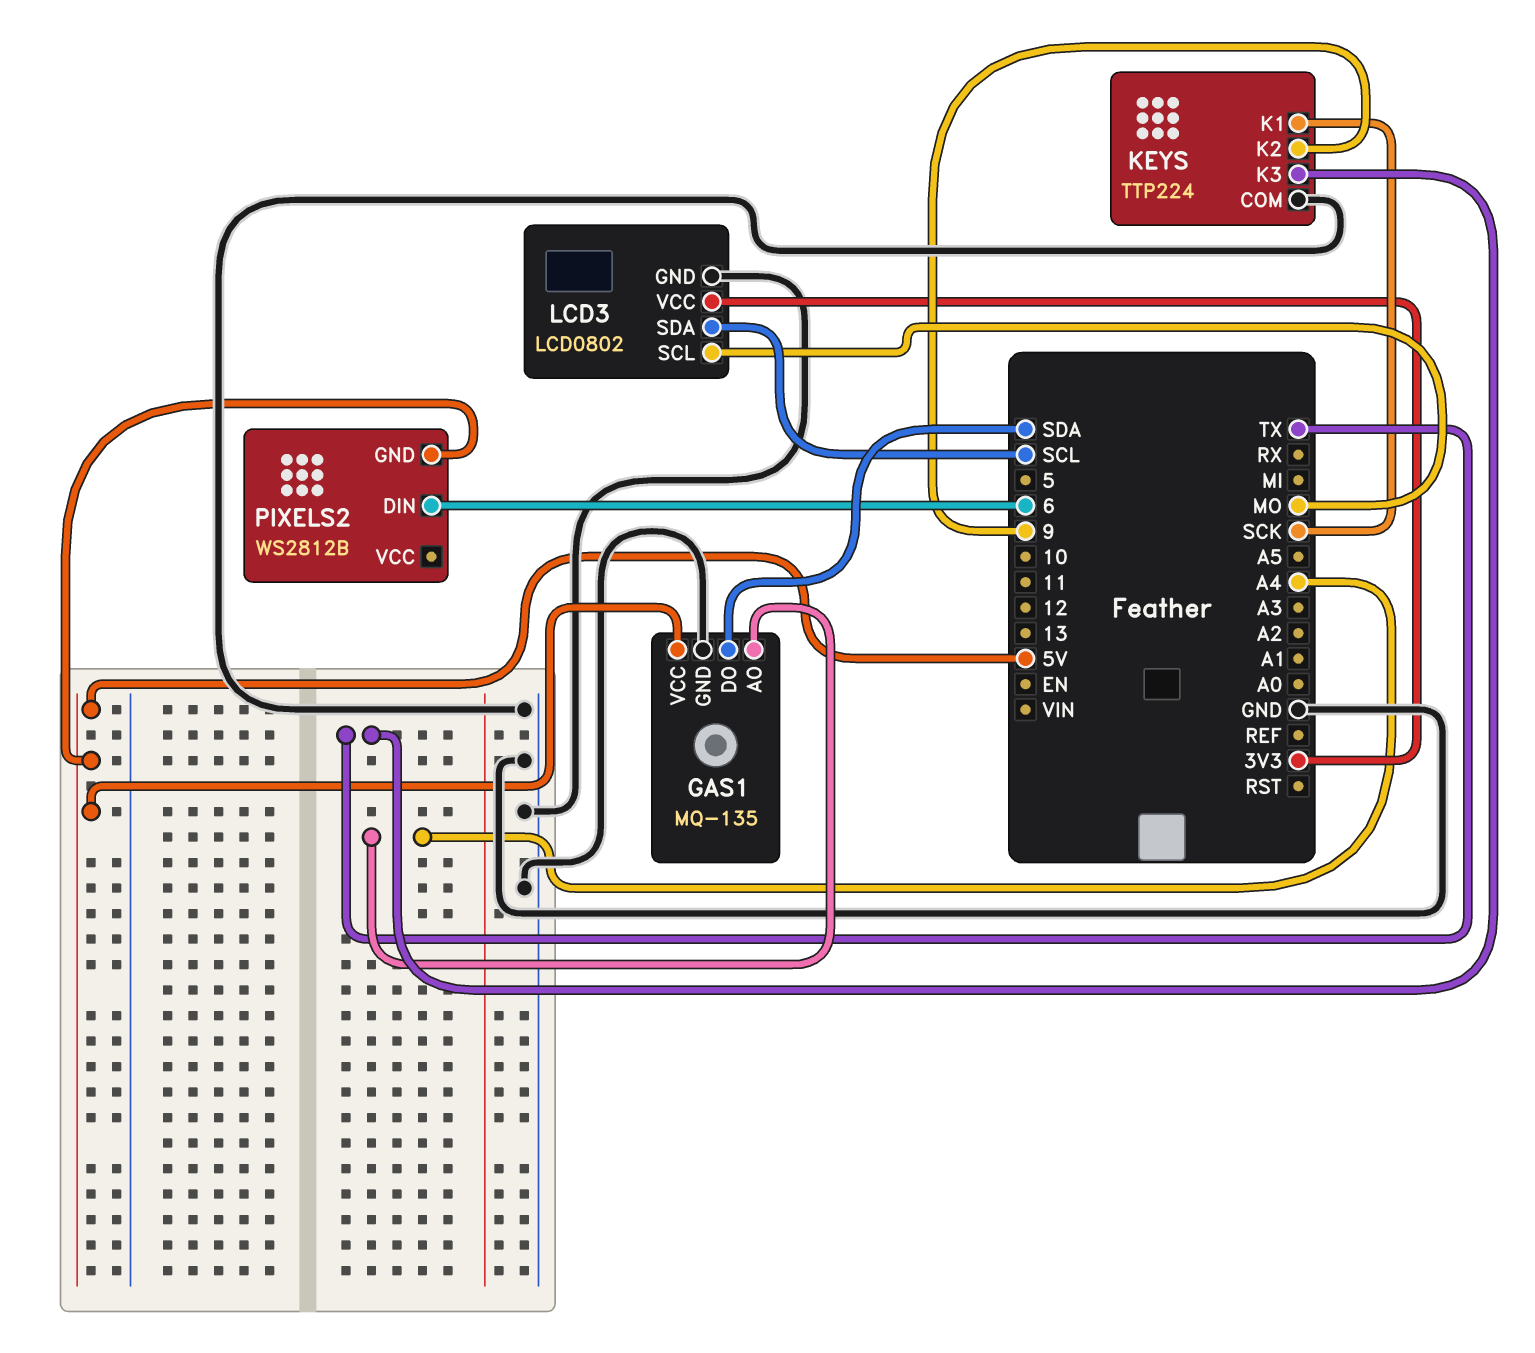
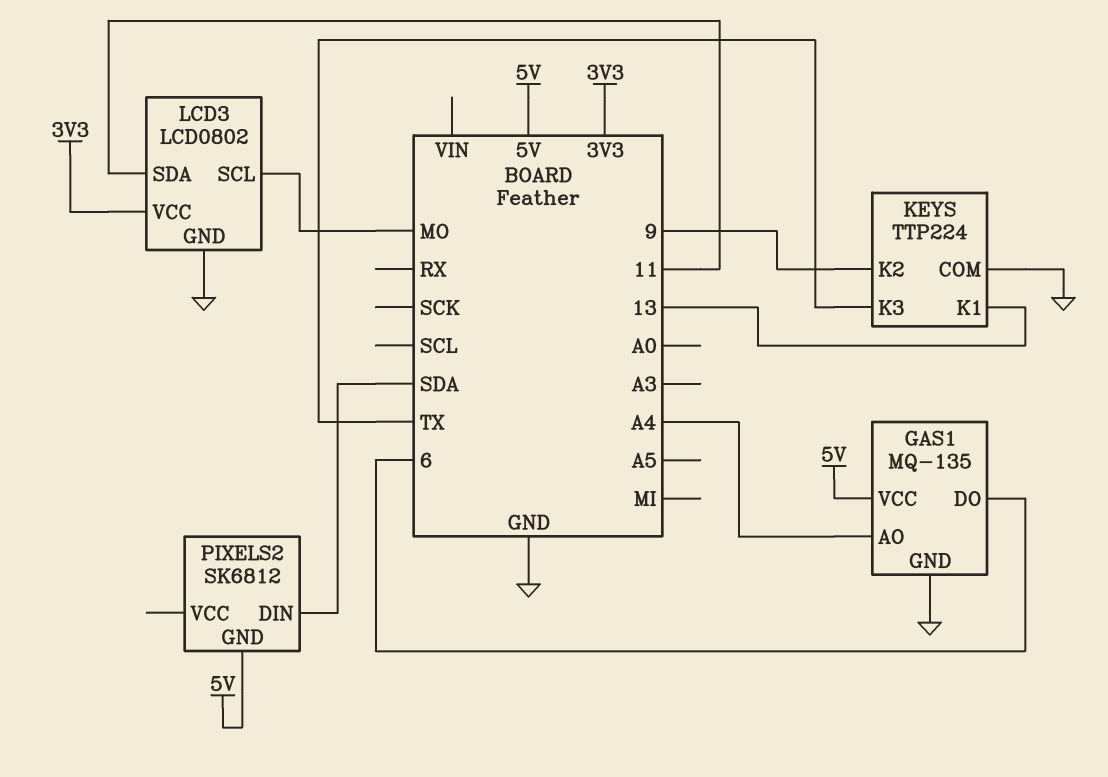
GAS1 pin DO: SDA -> 6
KEYS pin K1: SCK -> 13
LCD3 pin SDA: SCL -> 11
PIXELS2: WS2812B -> SK6812
PIXELS2 pin DIN: 6 -> SDA

